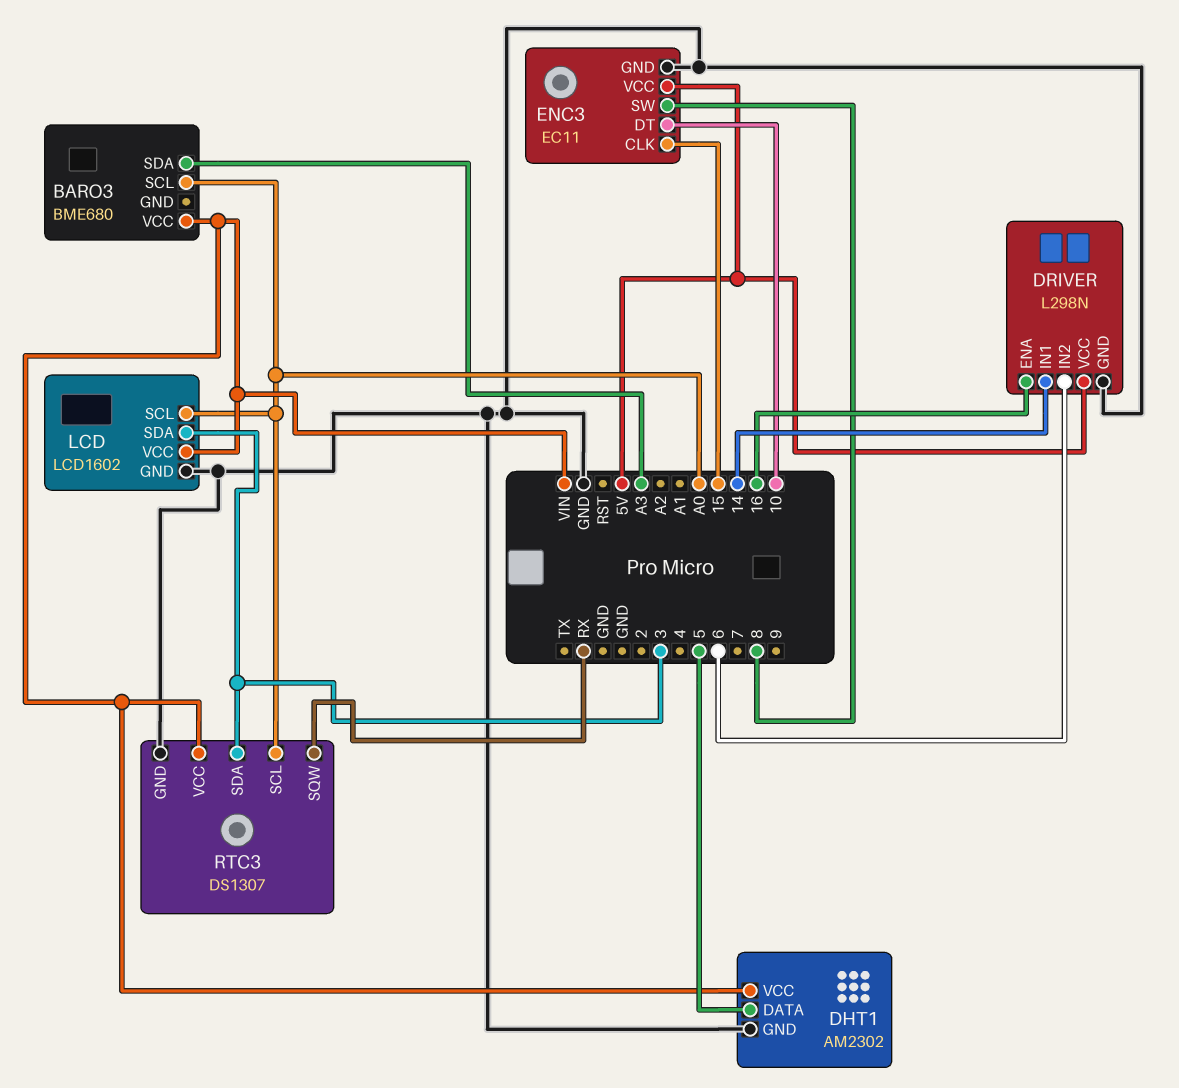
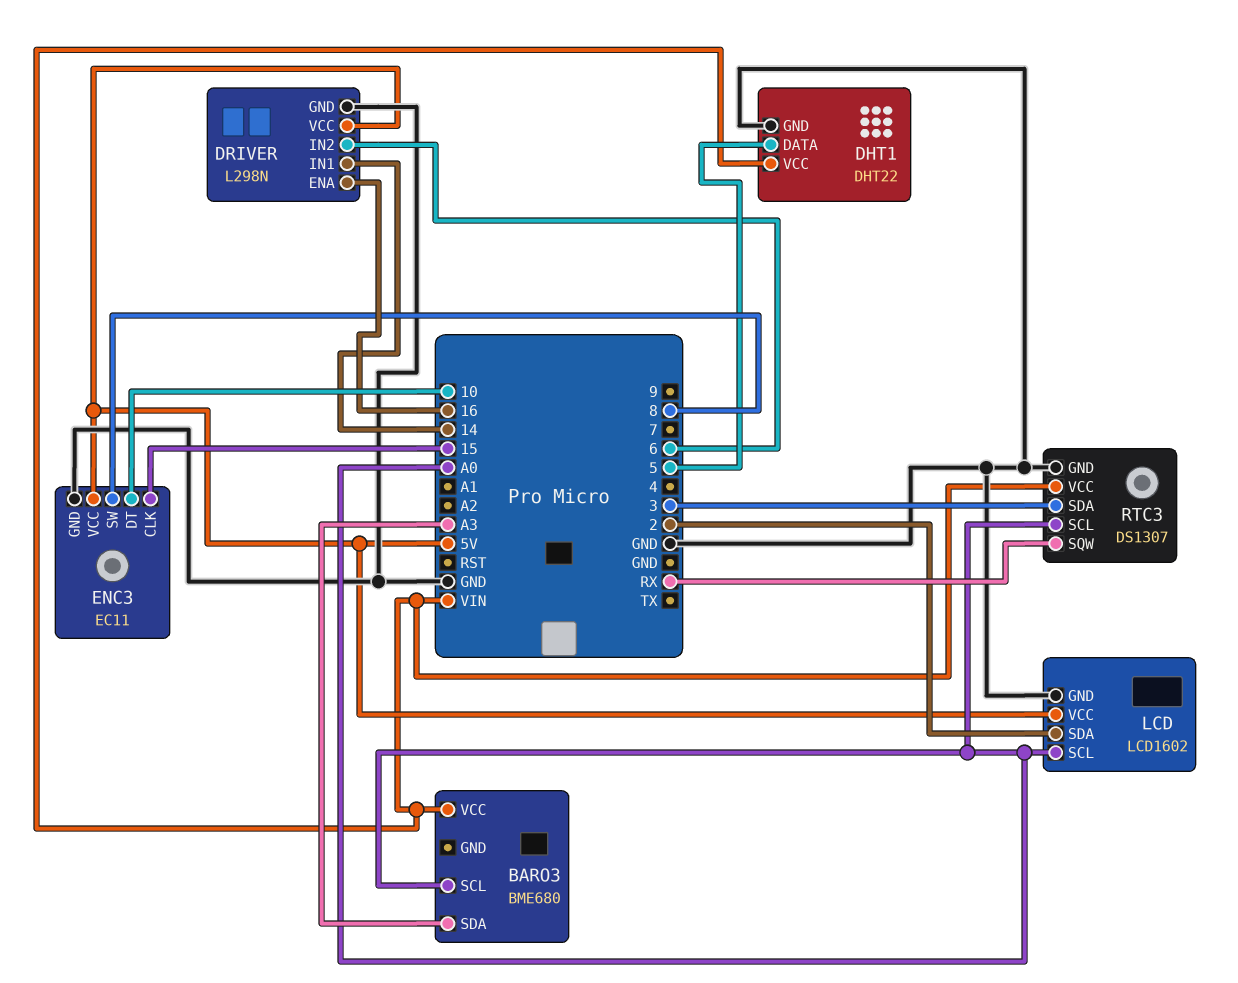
DHT1: AM2302 -> DHT22
LCD pin SDA: 3 -> 2
LCD pin VCC: VIN -> 5V

